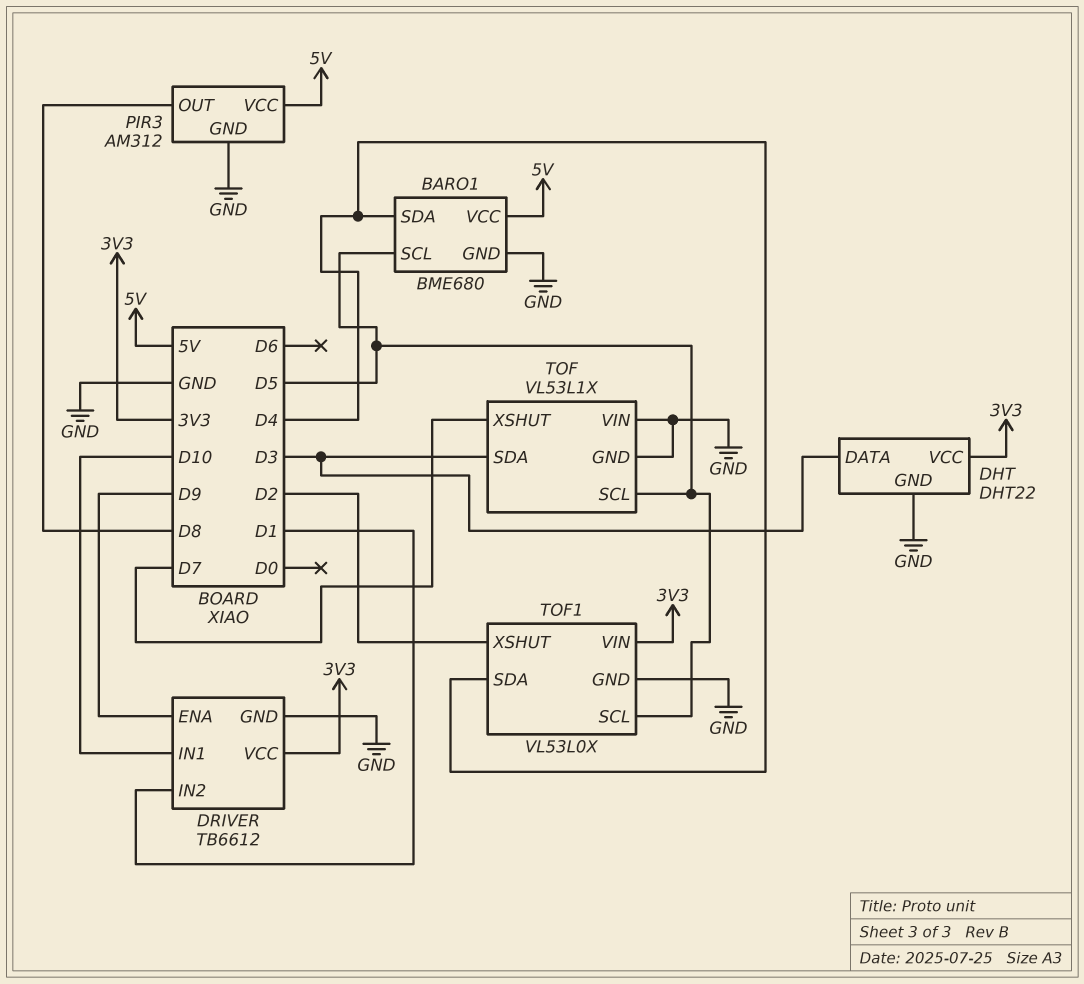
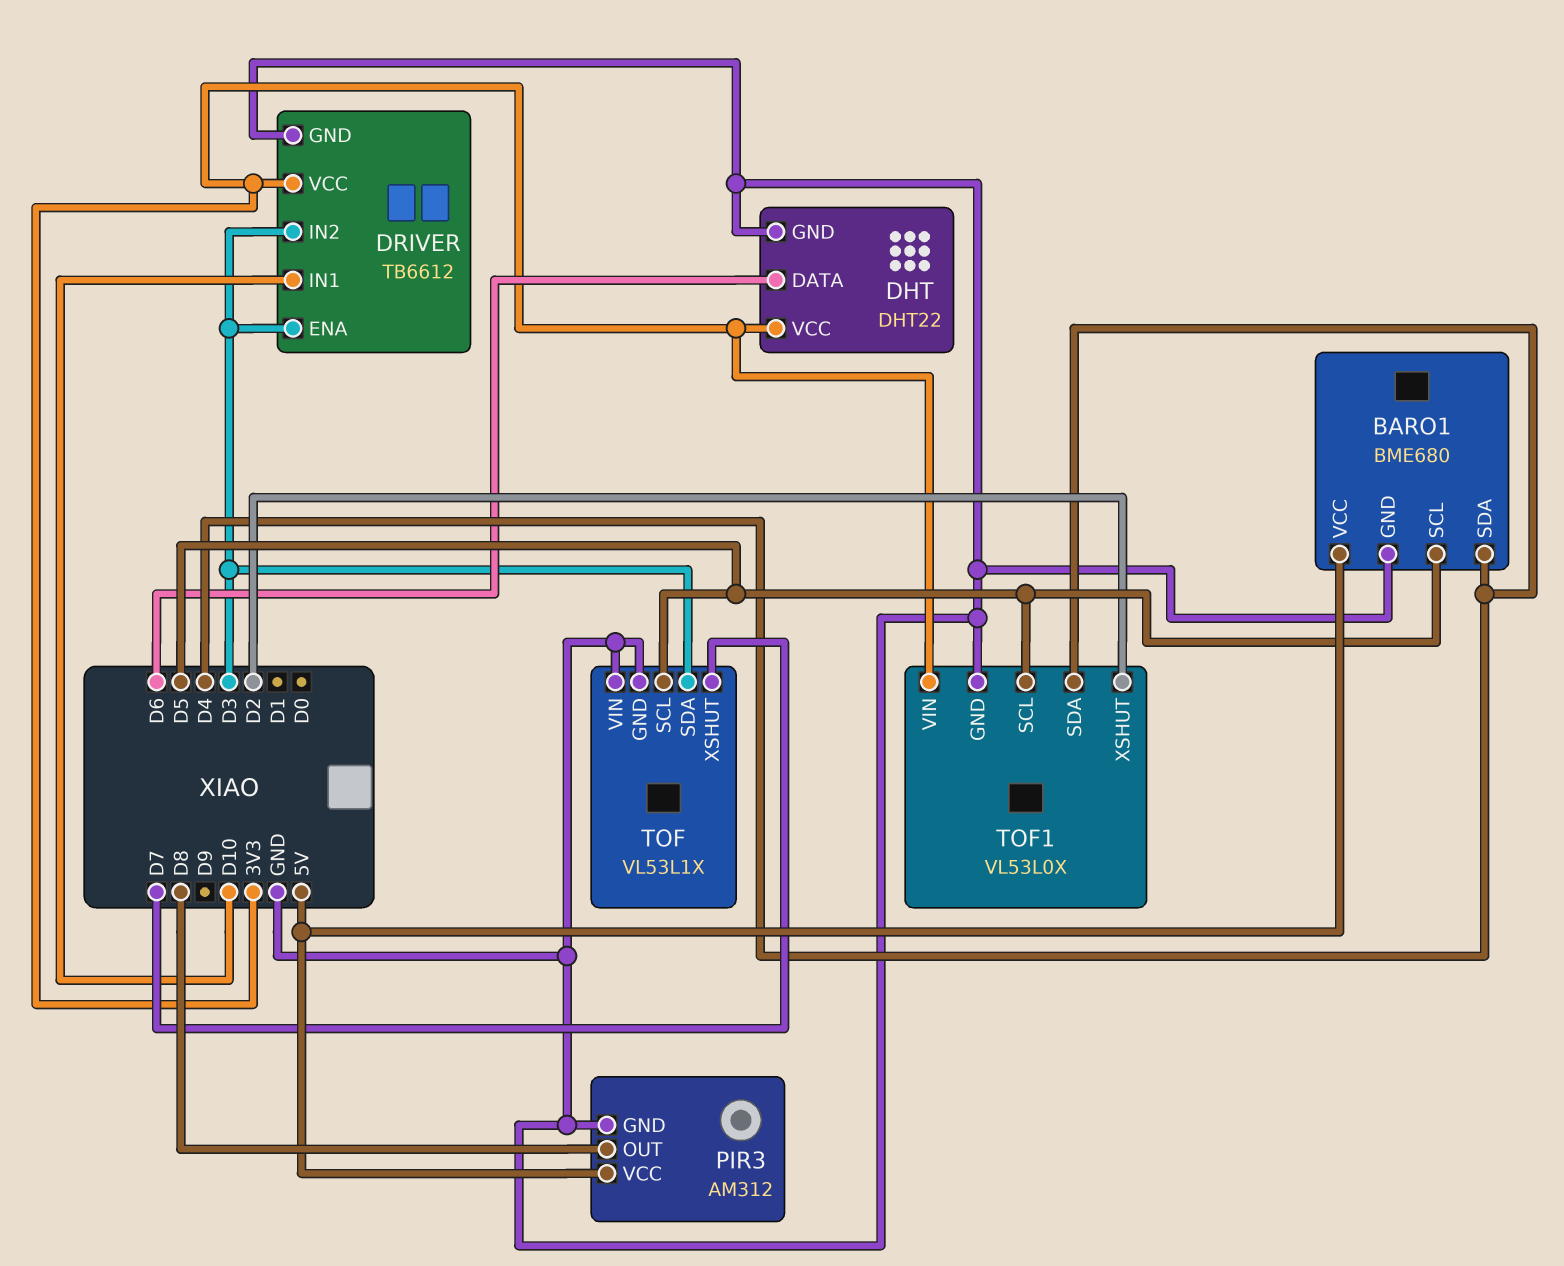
DHT pin DATA: D3 -> D6
DRIVER pin ENA: D9 -> D3
DRIVER pin IN2: D1 -> D3

